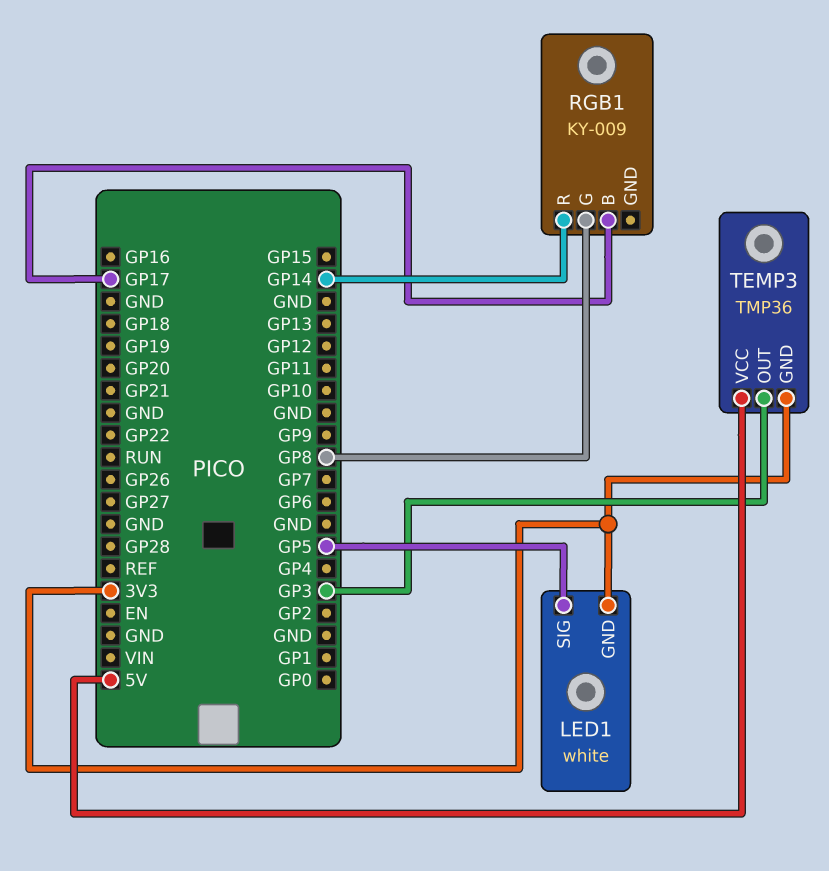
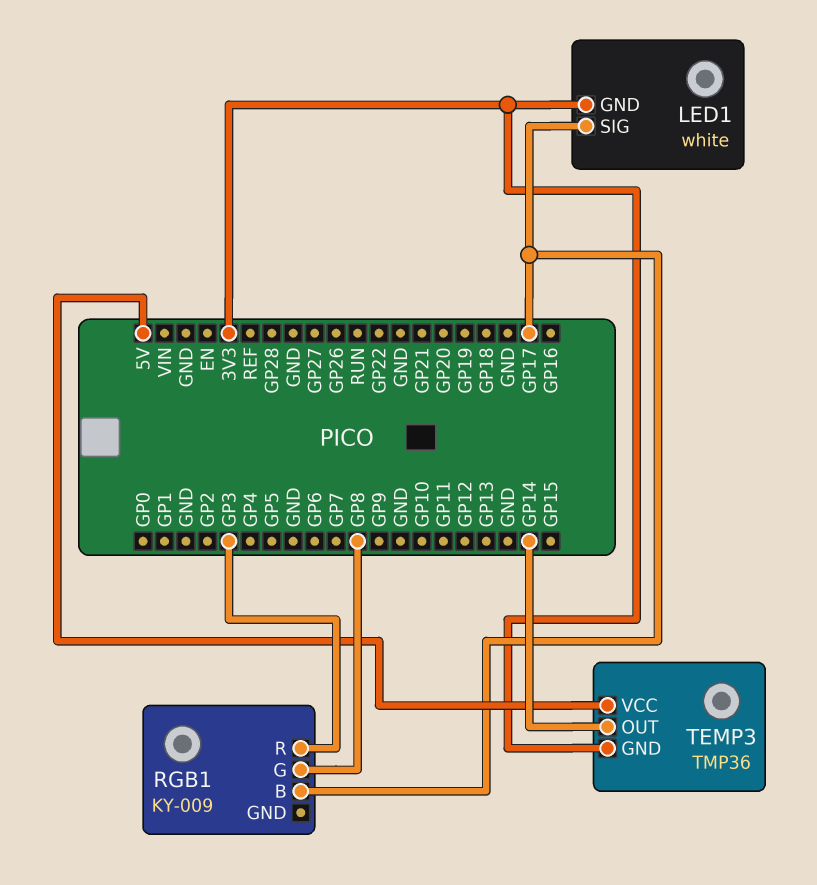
LED1 pin SIG: GP5 -> GP17
RGB1 pin R: GP14 -> GP3
TEMP3 pin OUT: GP3 -> GP14

